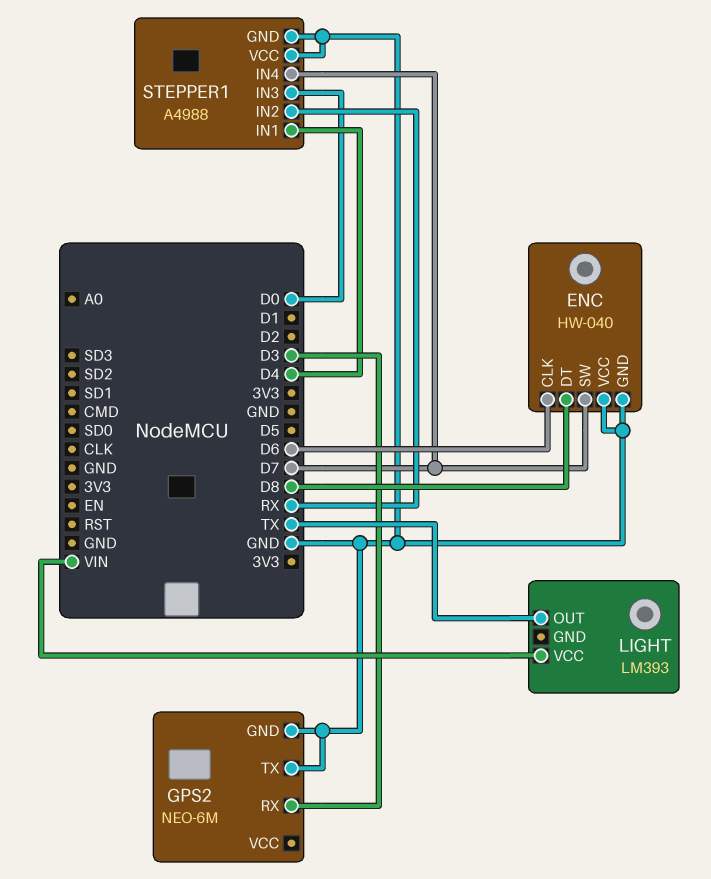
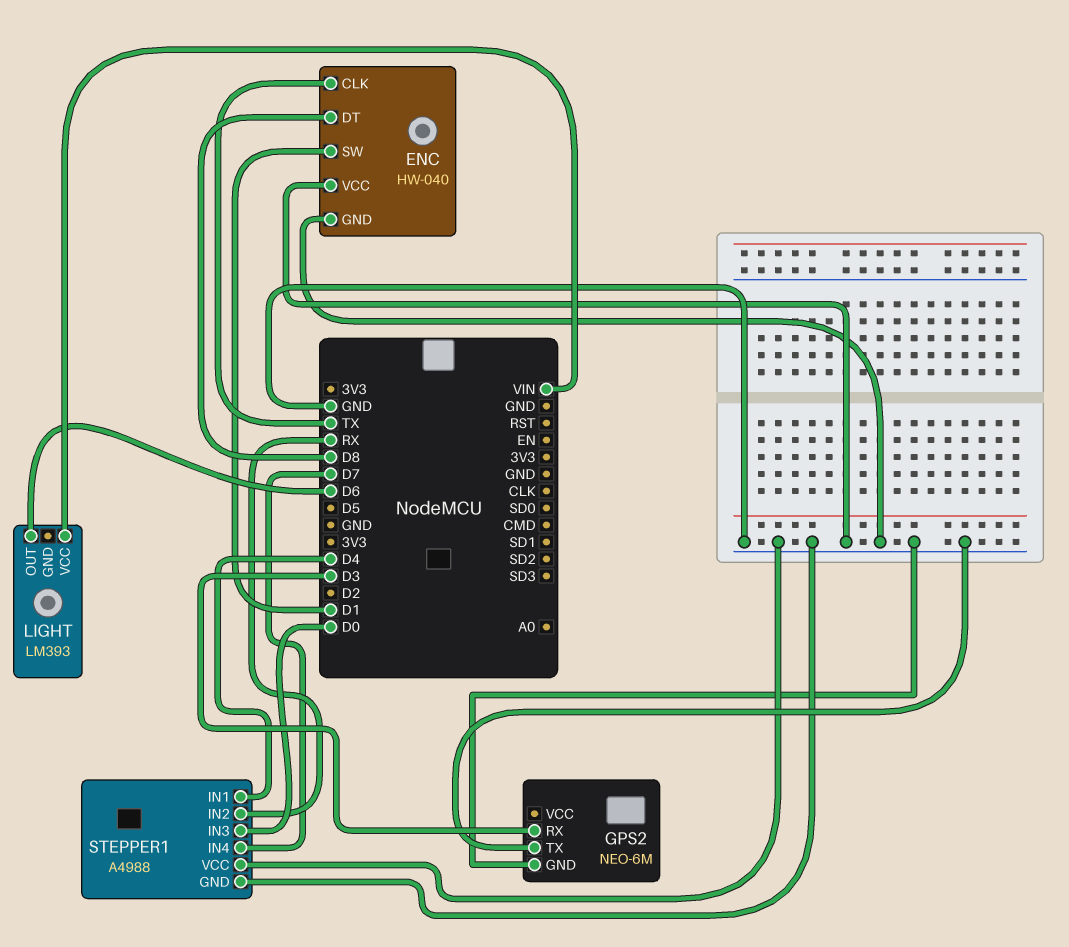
ENC pin CLK: D6 -> TX
ENC pin SW: D7 -> D1
LIGHT pin OUT: TX -> D6

